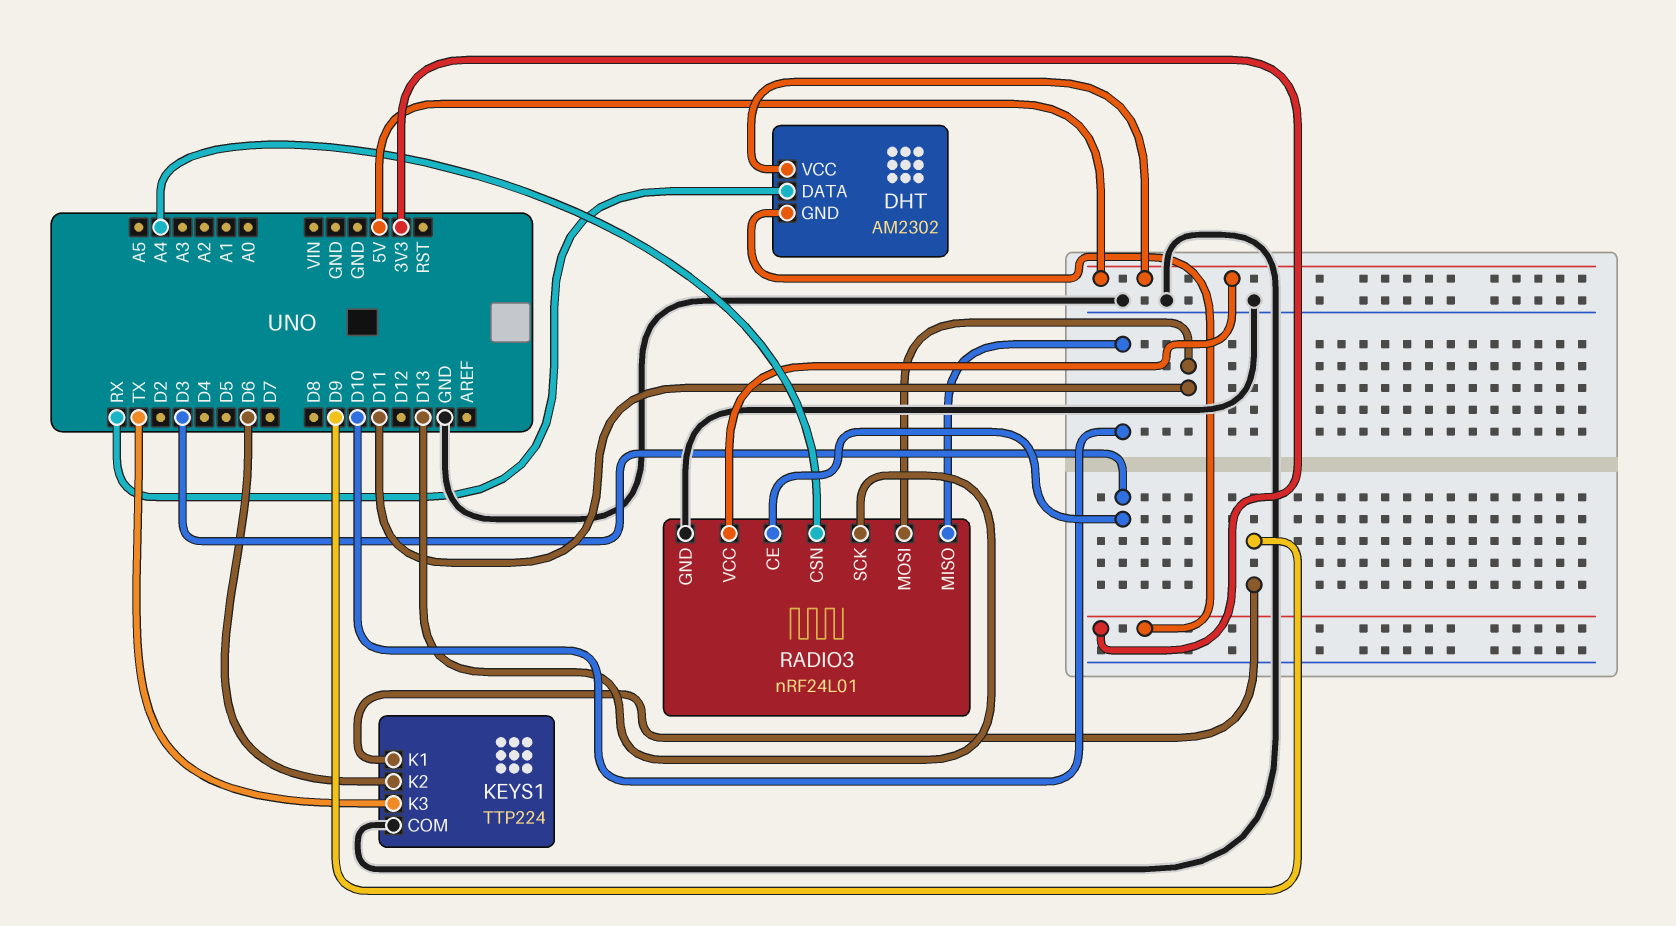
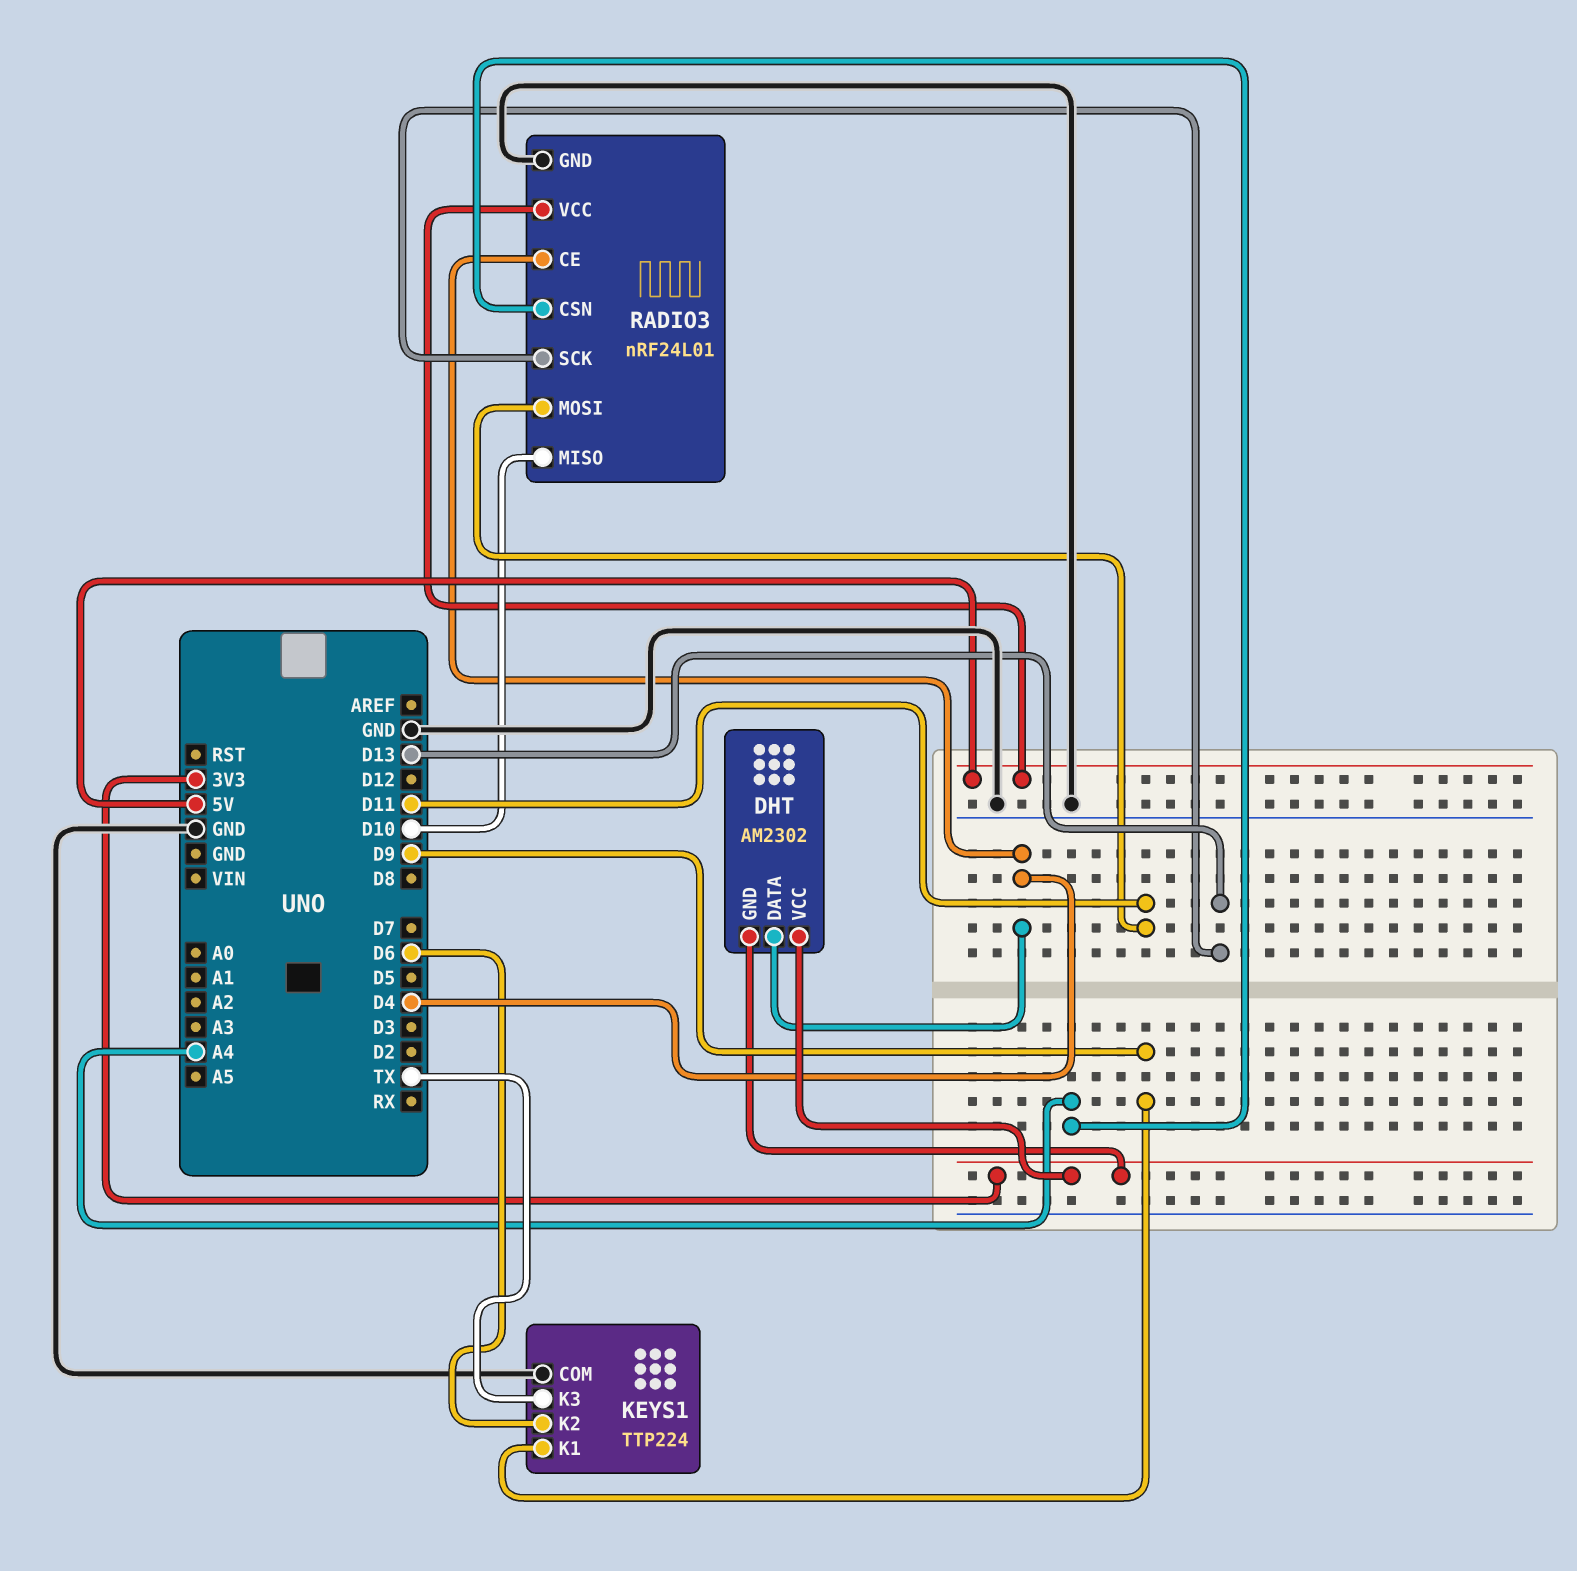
DHT pin DATA: RX -> D4
DHT pin VCC: 5V -> 3V3
RADIO3 pin CE: D3 -> D4

